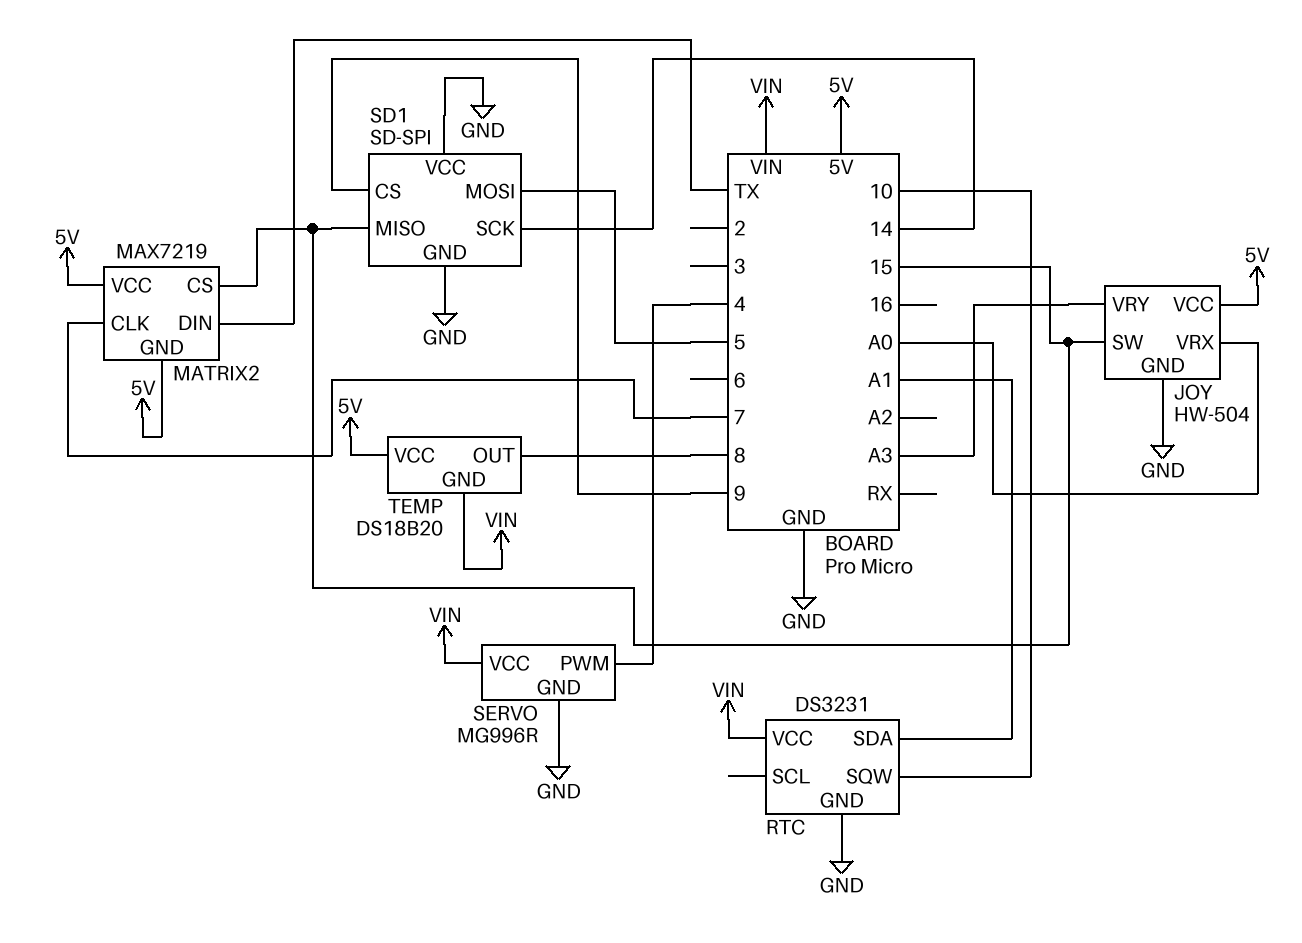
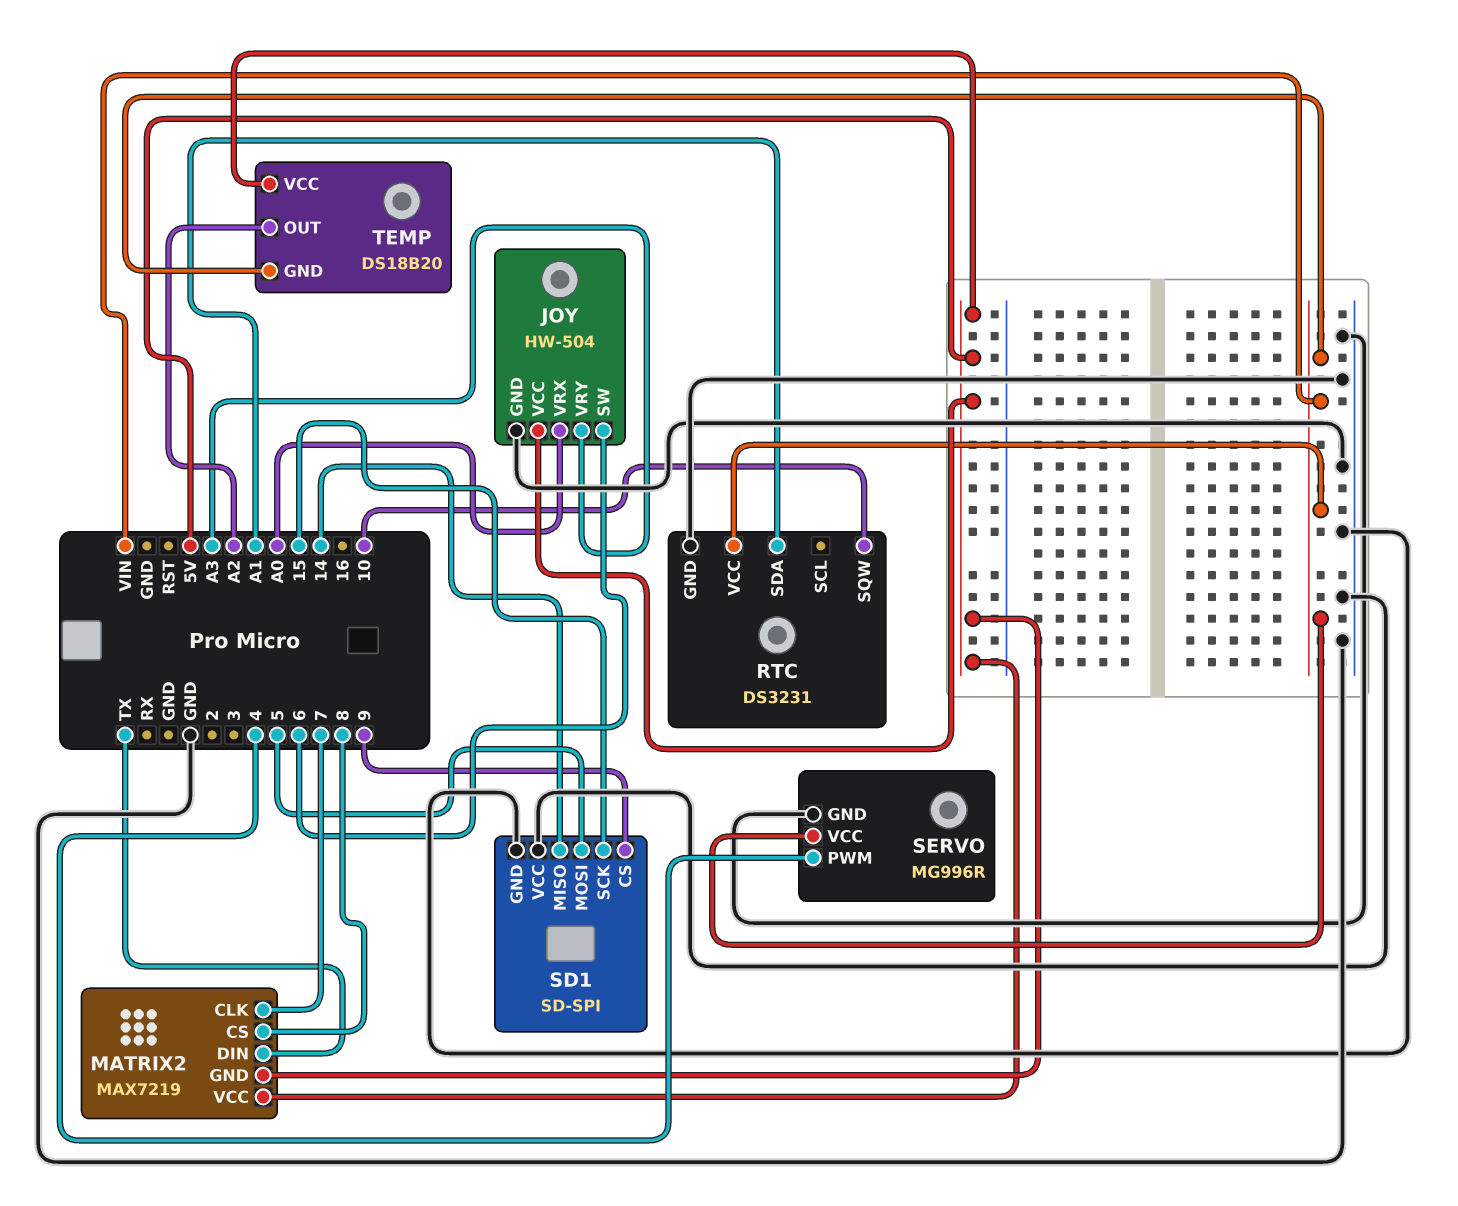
JOY pin SW: 15 -> 6
MATRIX2 pin CS: 15 -> 8
SD1 pin MISO: 15 -> 14
SD1 pin SCK: 14 -> 15
TEMP pin OUT: 8 -> A2

